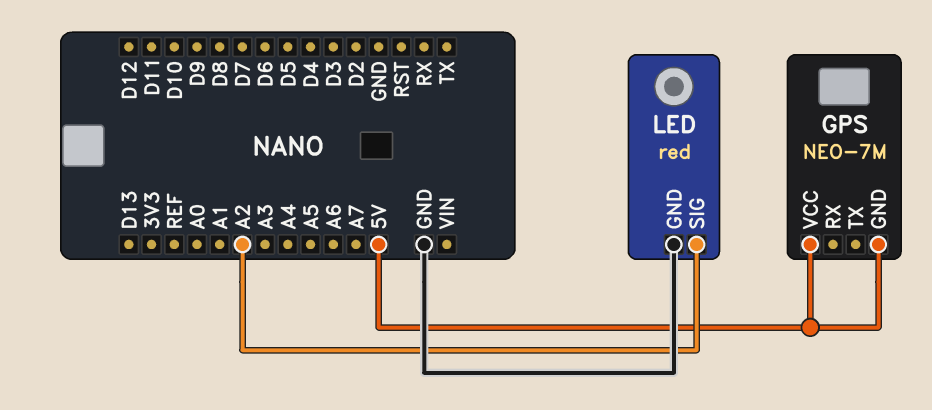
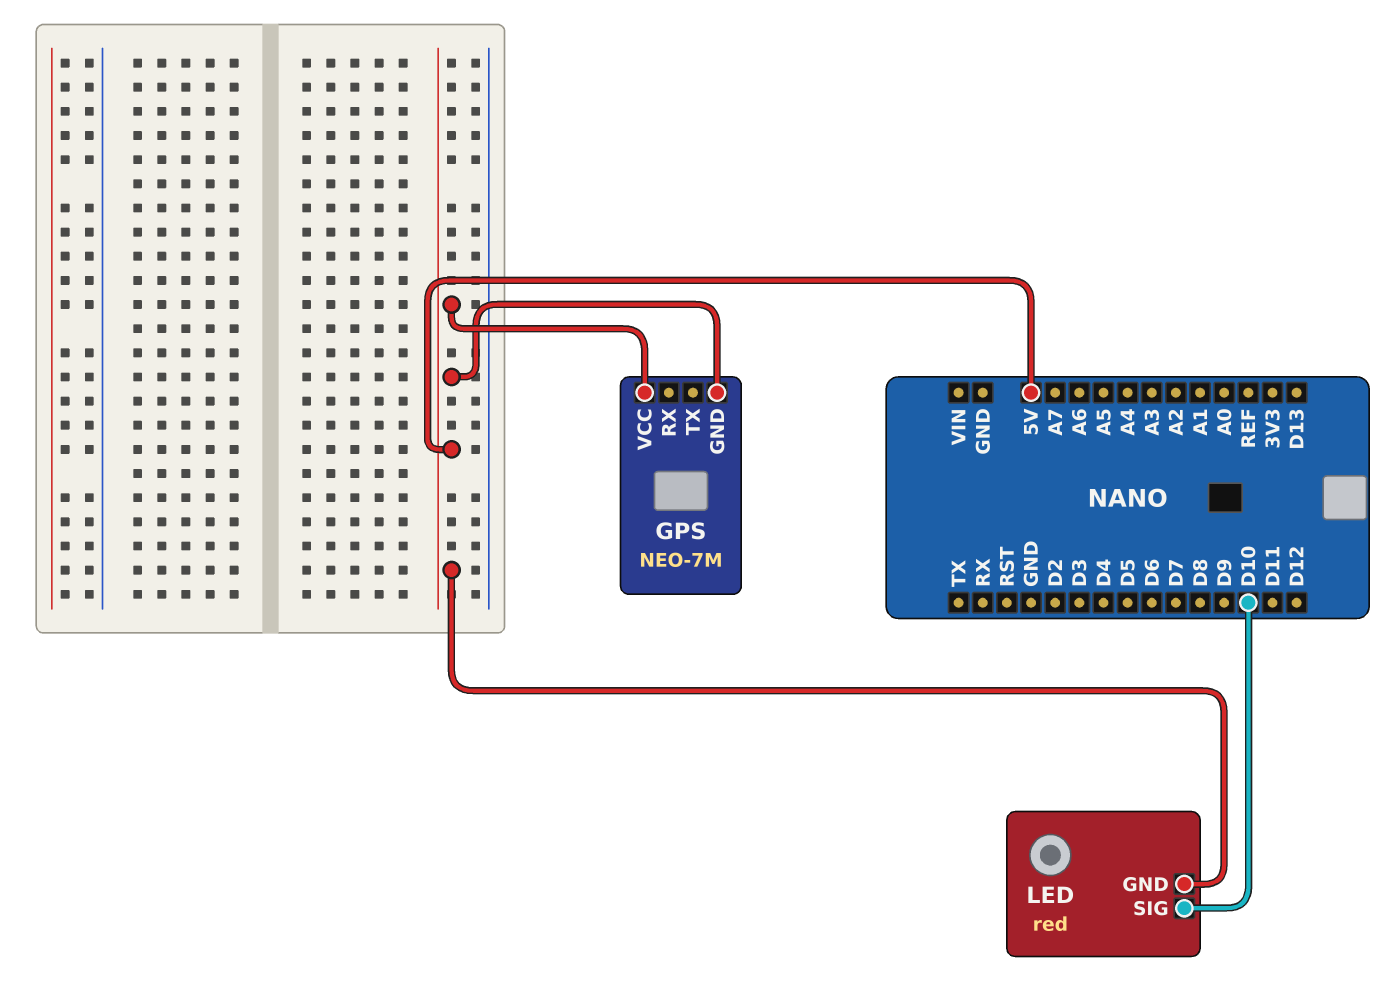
LED pin GND: GND -> 5V
LED pin SIG: A2 -> D10

